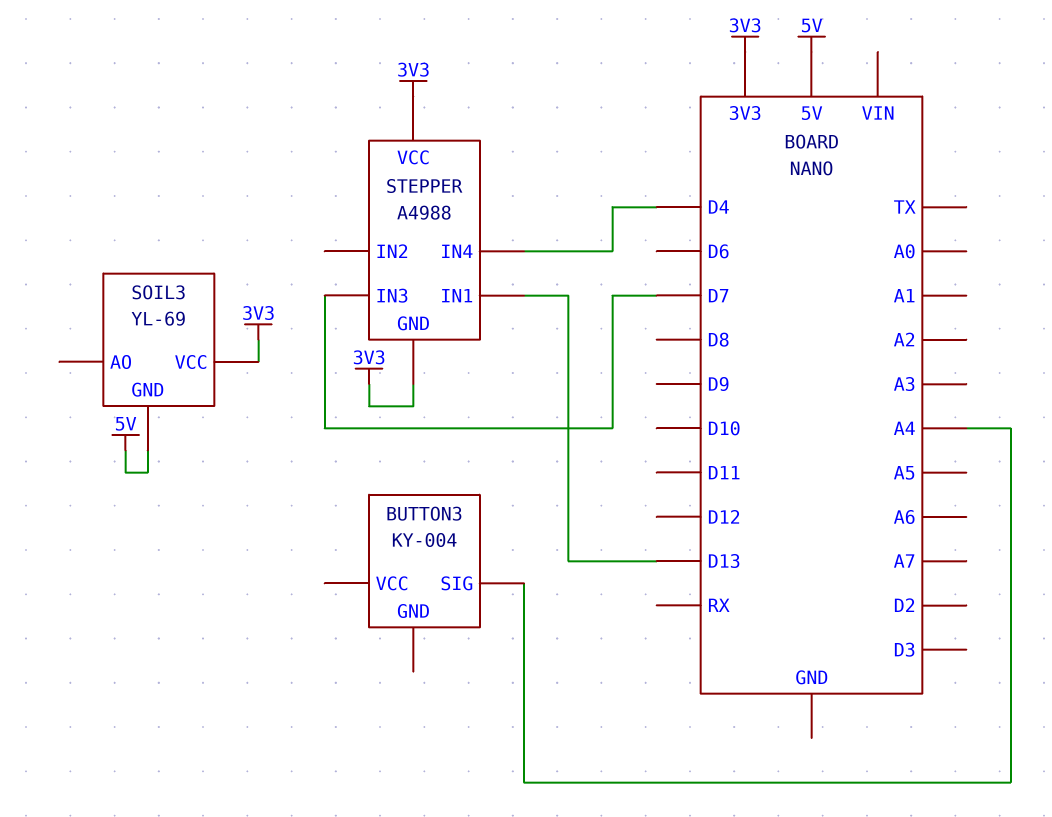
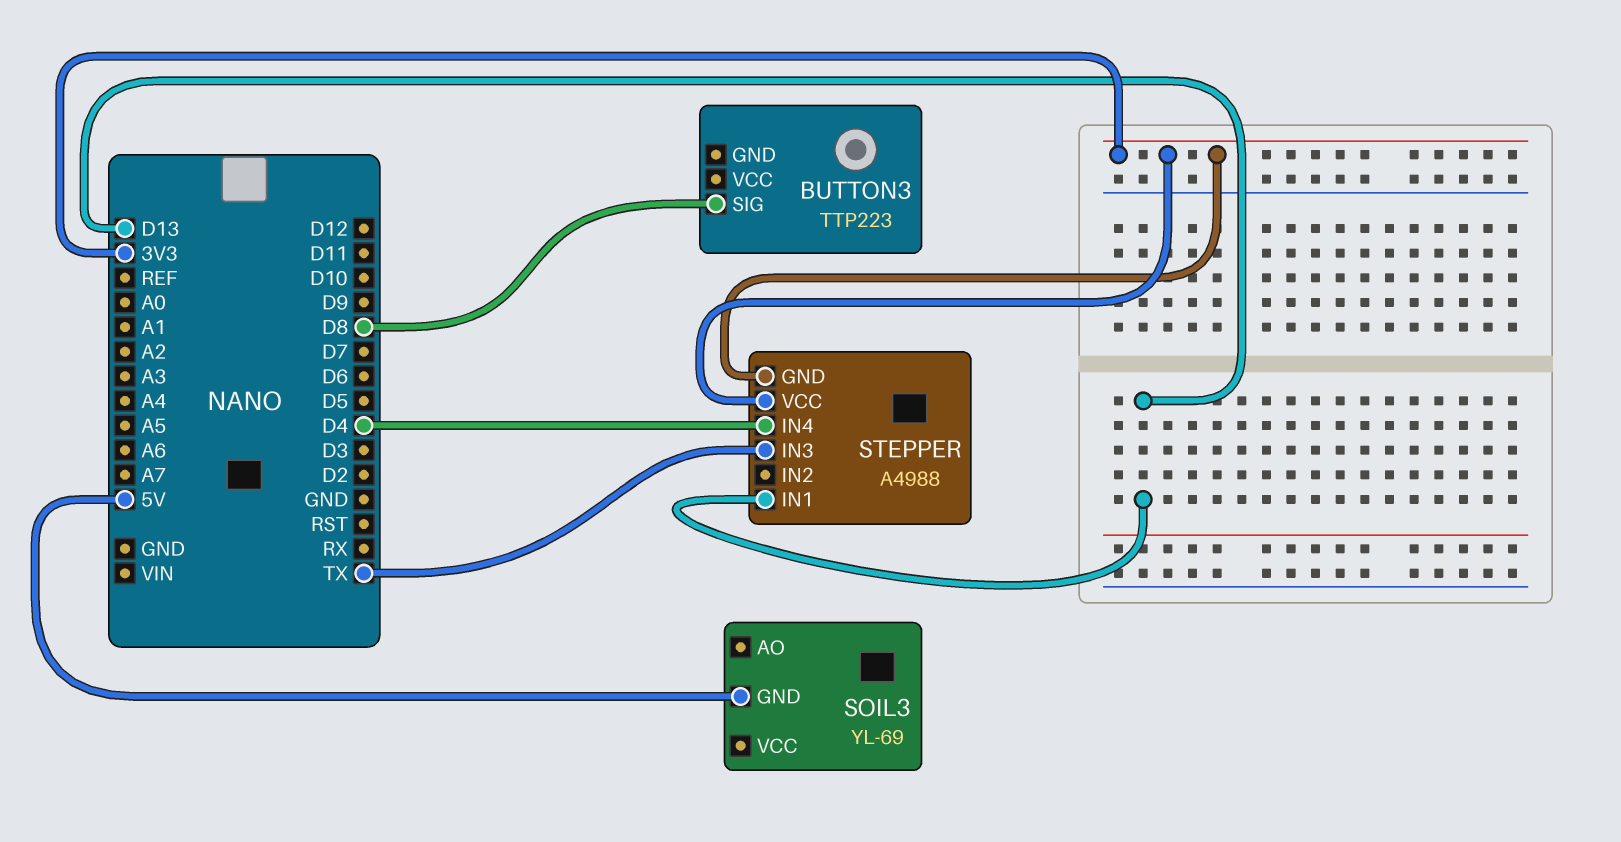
BUTTON3: KY-004 -> TTP223
BUTTON3 pin SIG: A4 -> D8
SOIL3 pin VCC: 3V3 -> none
STEPPER pin IN3: D7 -> TX

